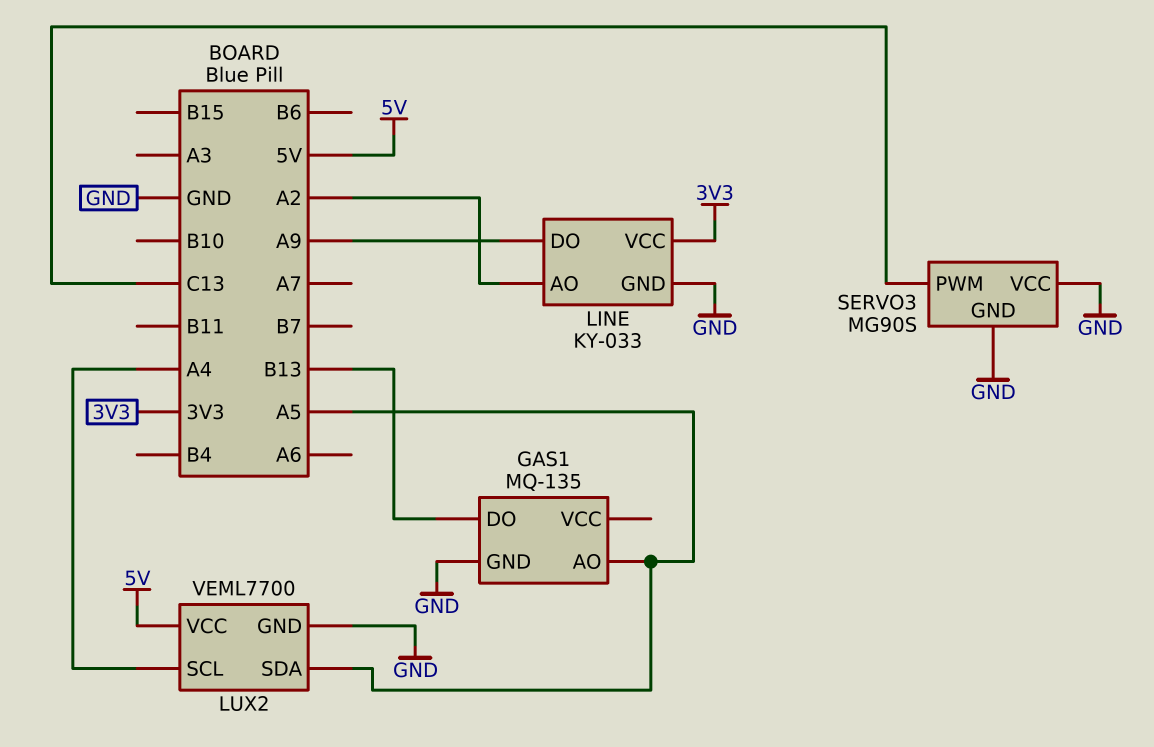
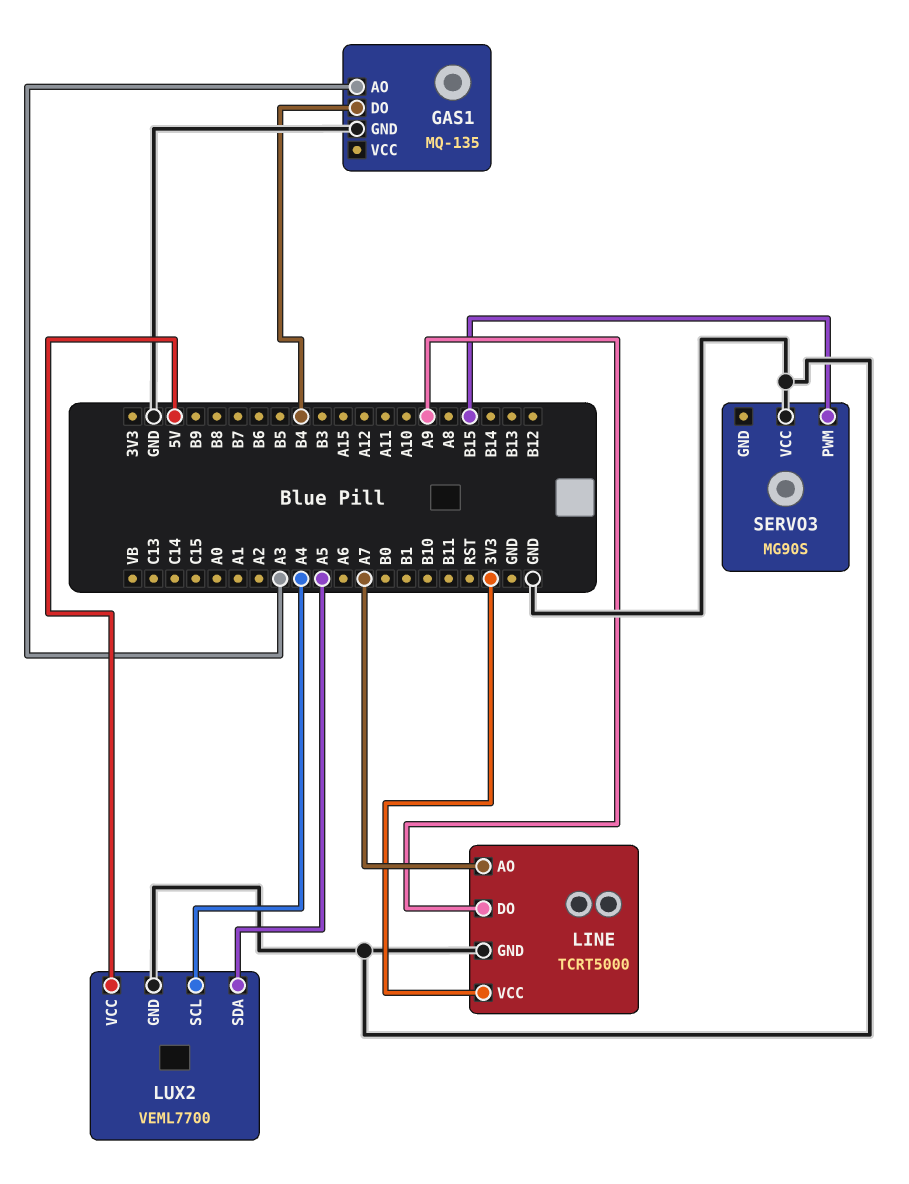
GAS1 pin AO: A5 -> A3
GAS1 pin DO: B13 -> B4
LINE: KY-033 -> TCRT5000
LINE pin AO: A2 -> A7
SERVO3 pin GND: GND -> none
SERVO3 pin PWM: C13 -> B15

